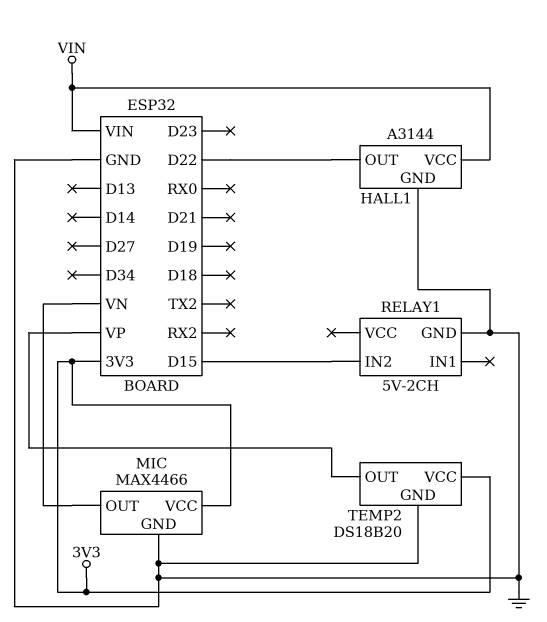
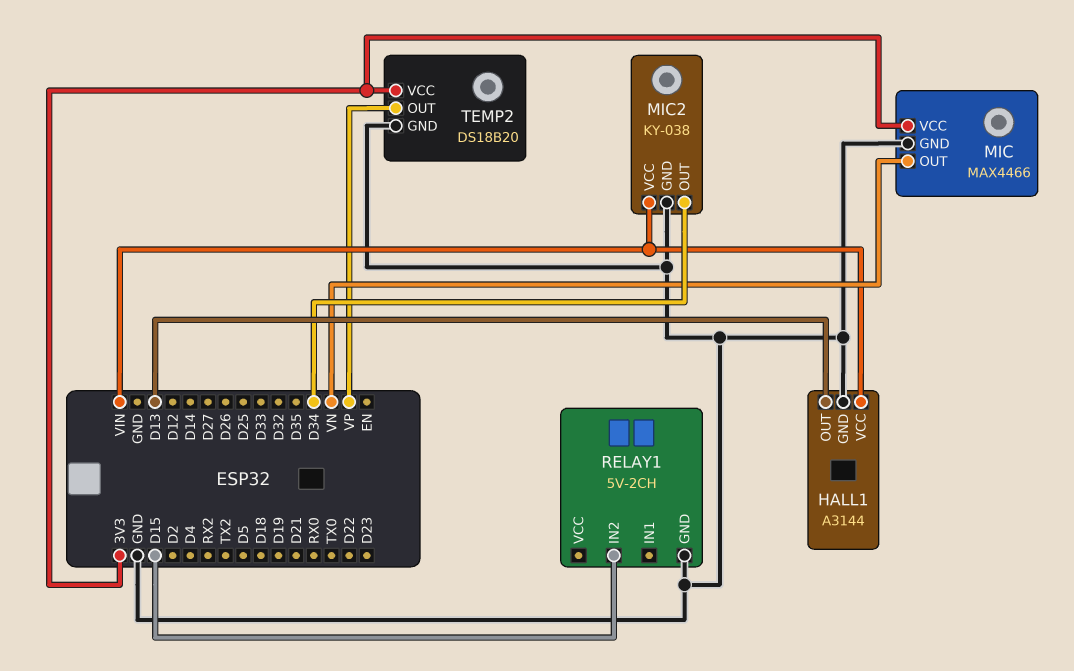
HALL1 pin OUT: D22 -> D13
MIC2: none -> KY-038
MIC2 pin GND: none -> GND
MIC2 pin OUT: none -> D34
MIC2 pin VCC: none -> VIN

